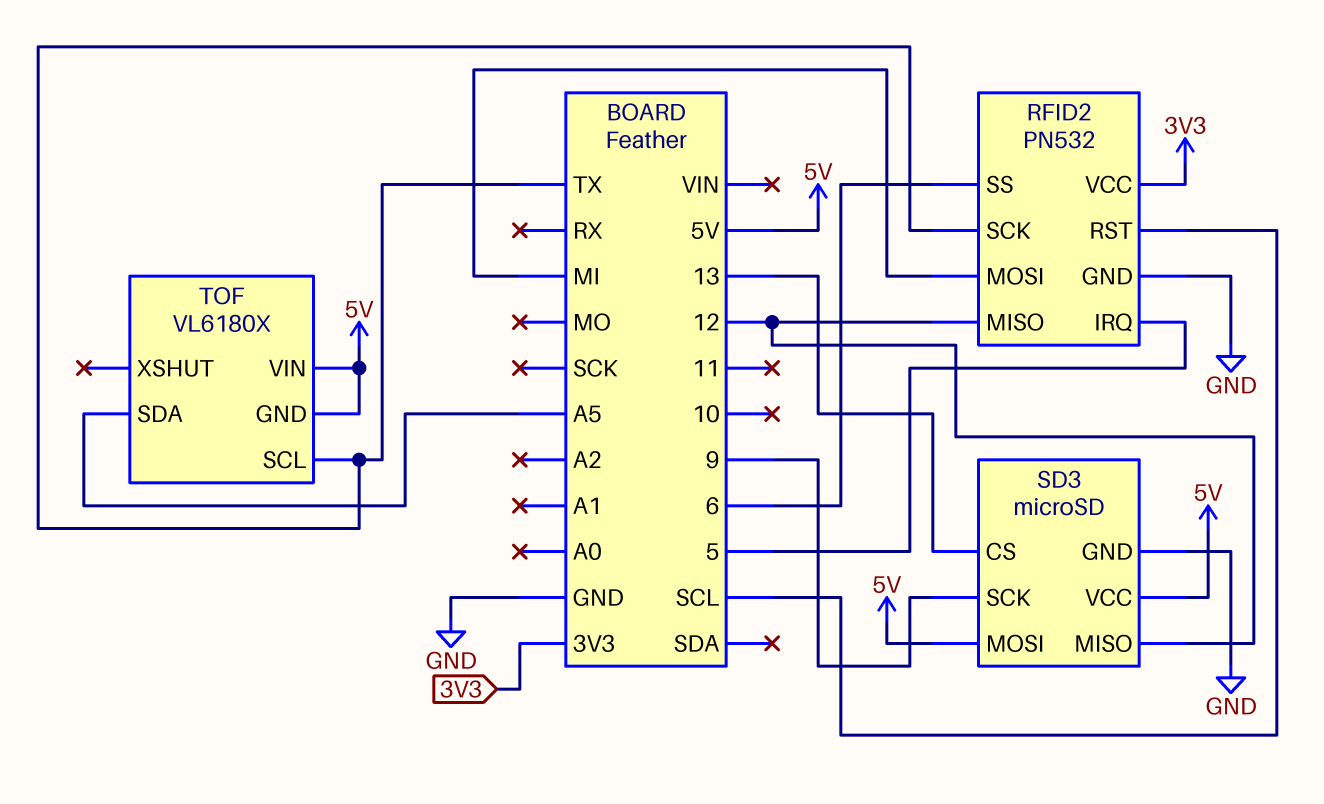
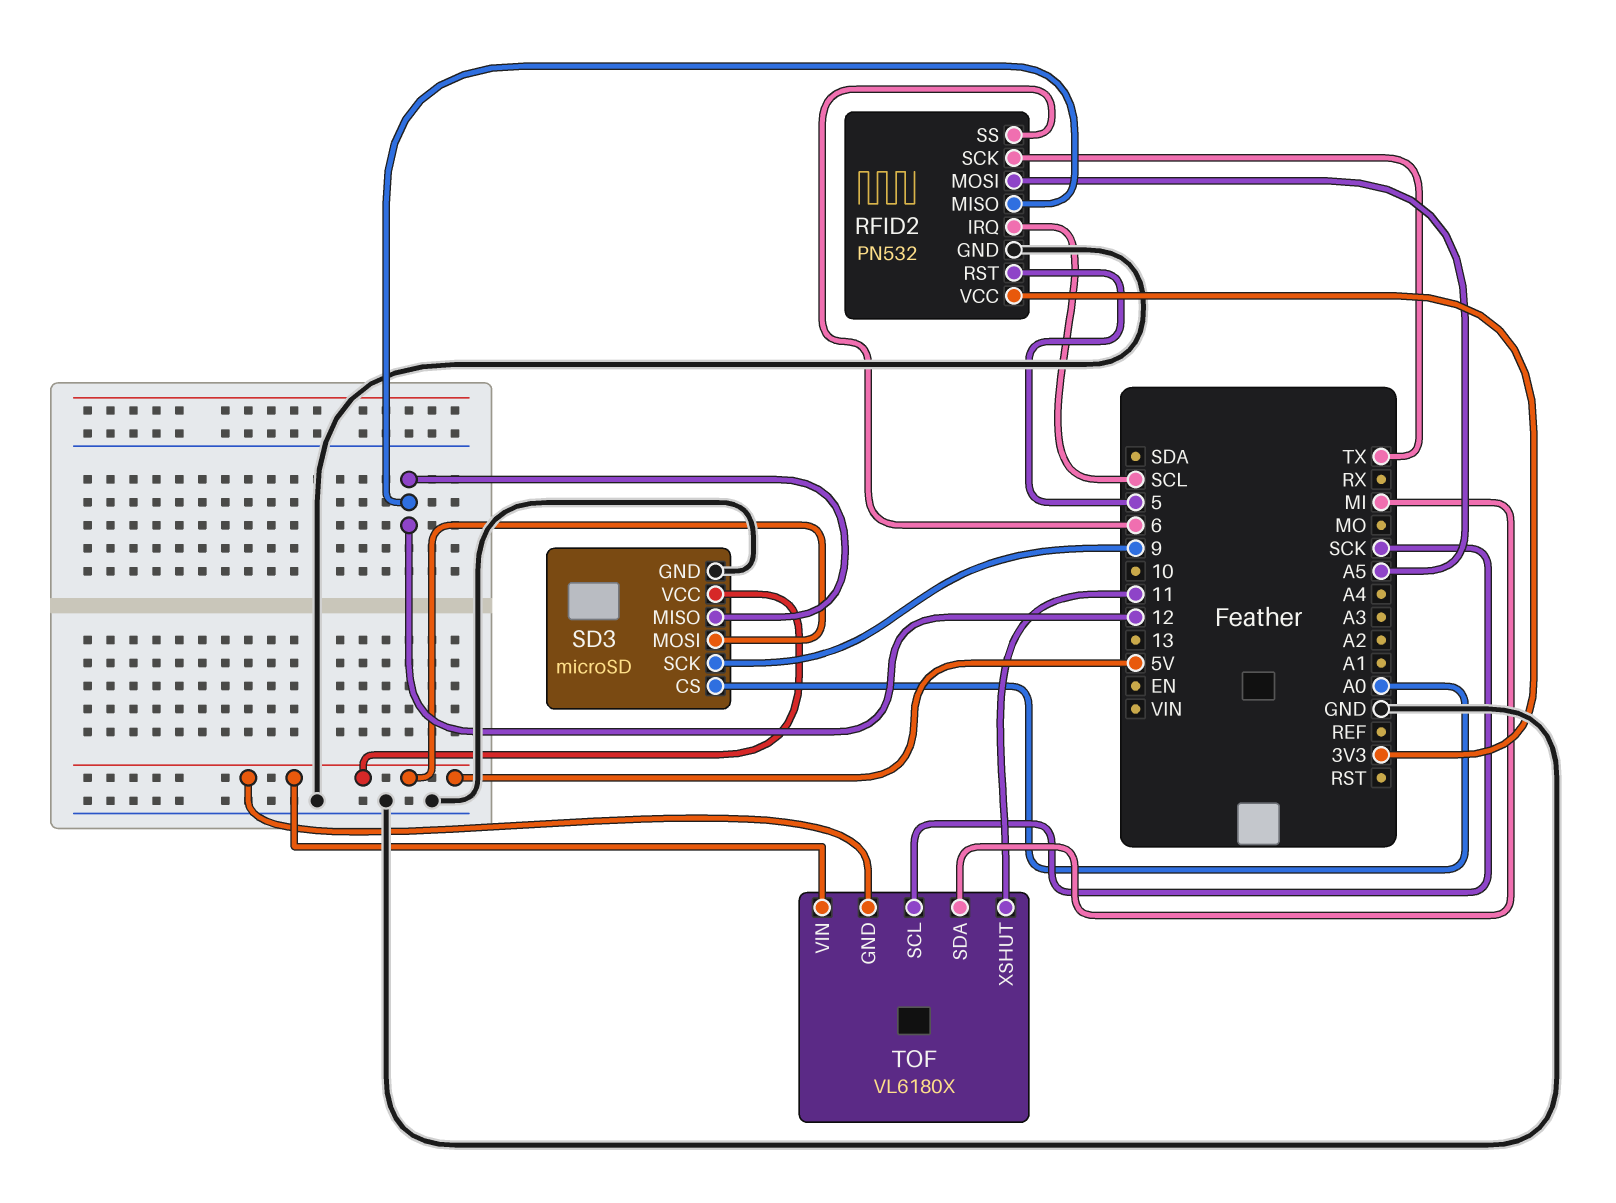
RFID2 pin IRQ: 5 -> SCL
RFID2 pin MOSI: MI -> A5
RFID2 pin RST: SCL -> 5
SD3 pin CS: 13 -> A0
TOF pin SCL: TX -> SCK
TOF pin SDA: A5 -> MI
TOF pin XSHUT: none -> 11

